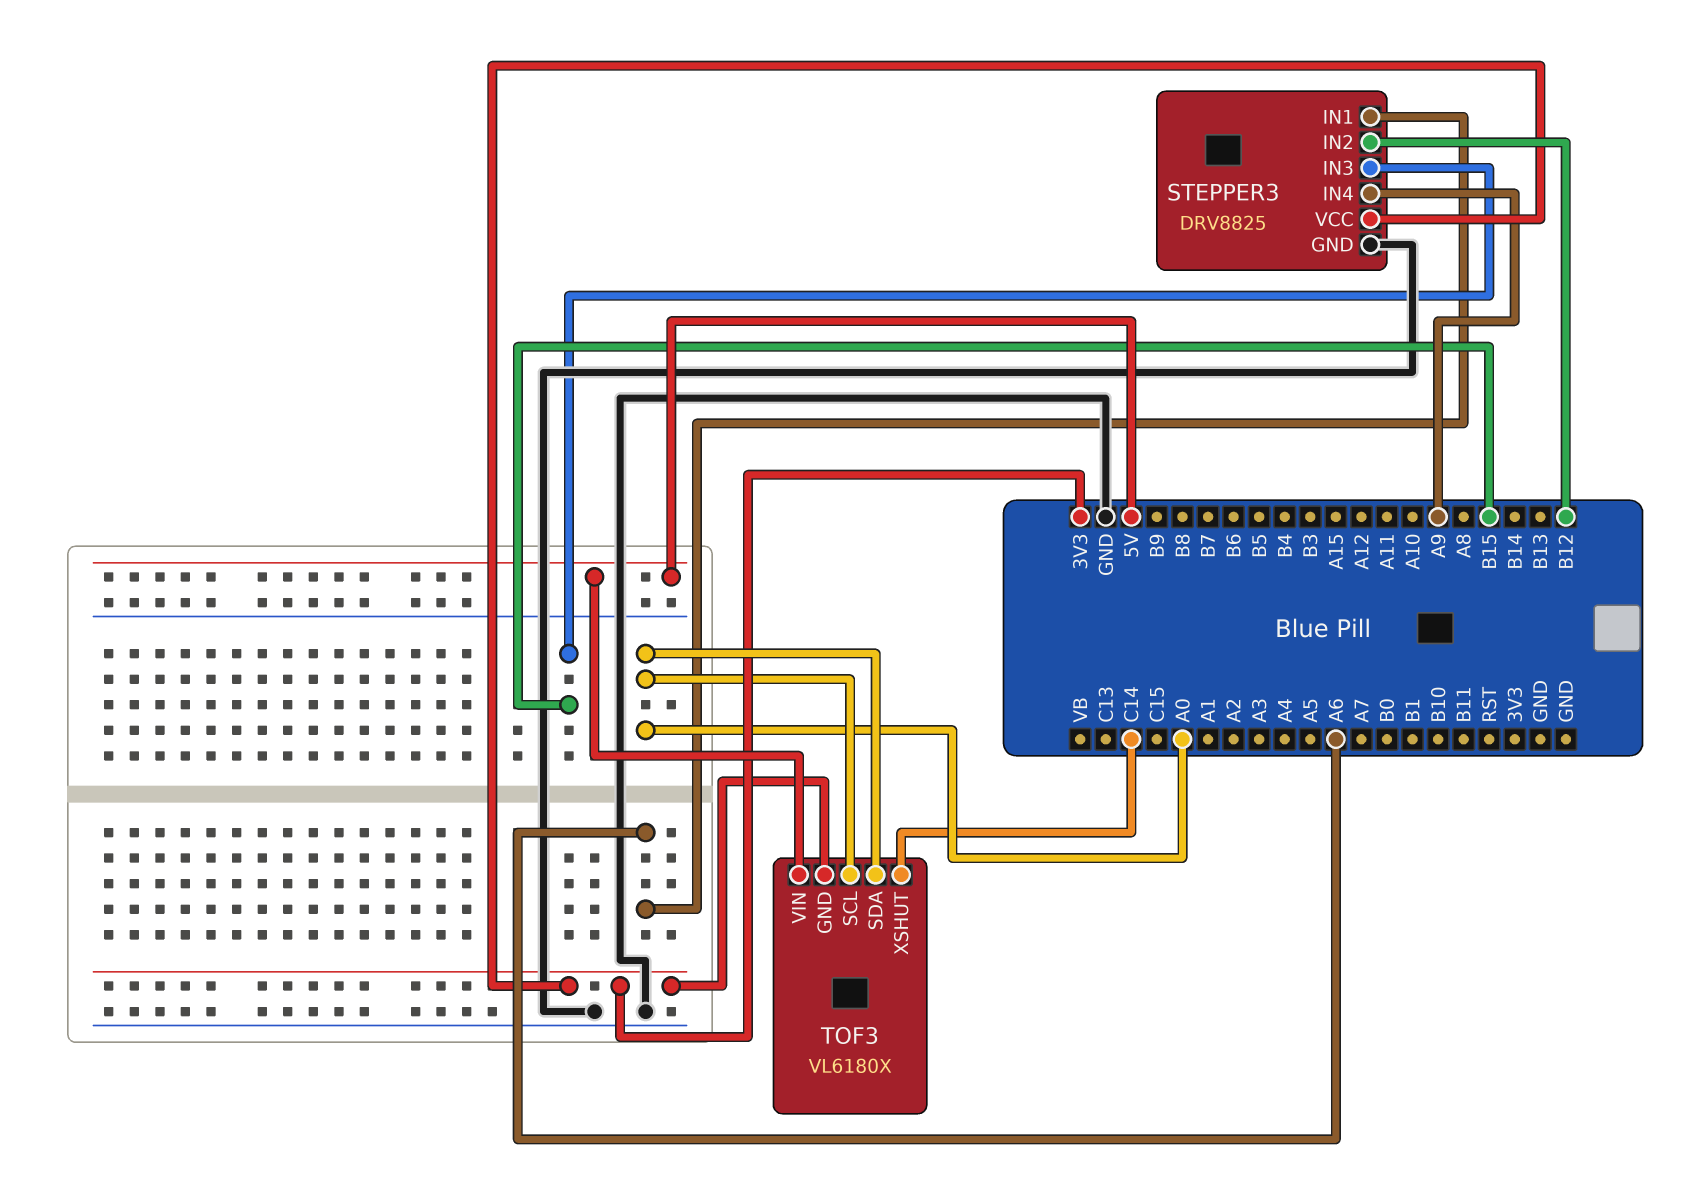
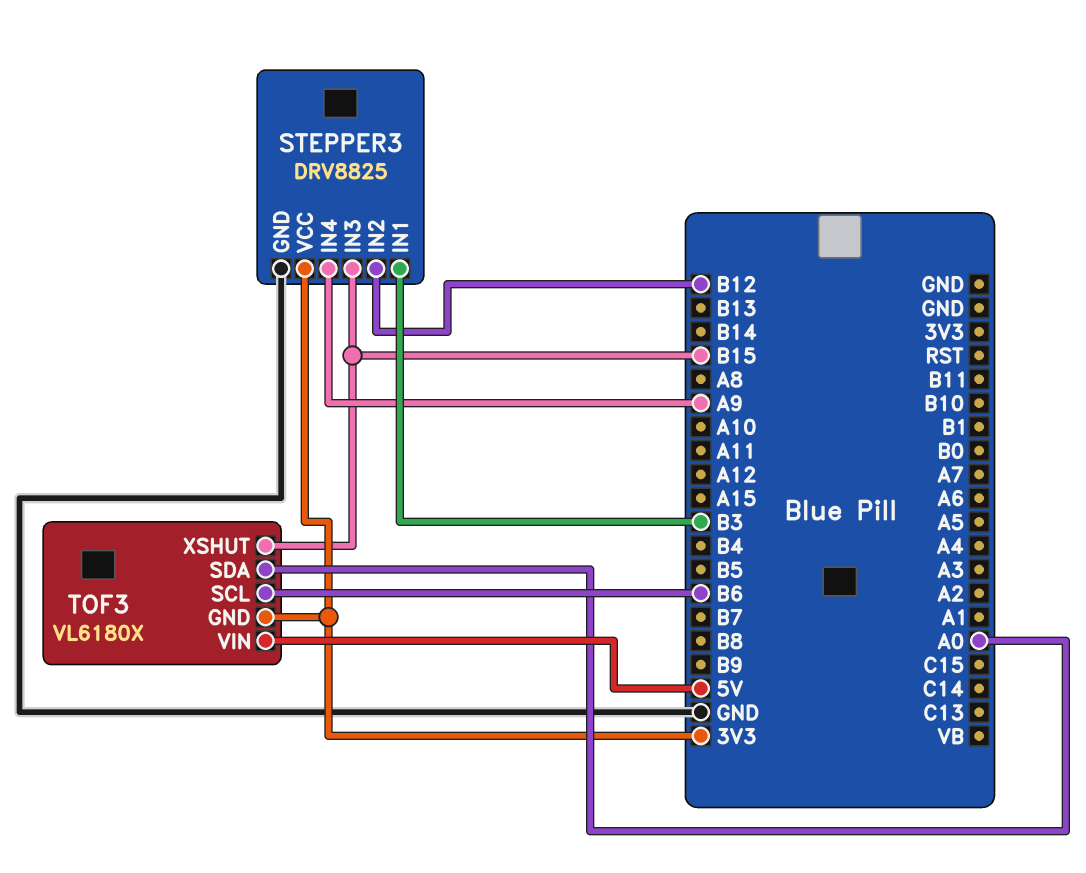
STEPPER3 pin IN1: A6 -> B3
TOF3 pin SCL: A0 -> B6
TOF3 pin XSHUT: C14 -> B15

